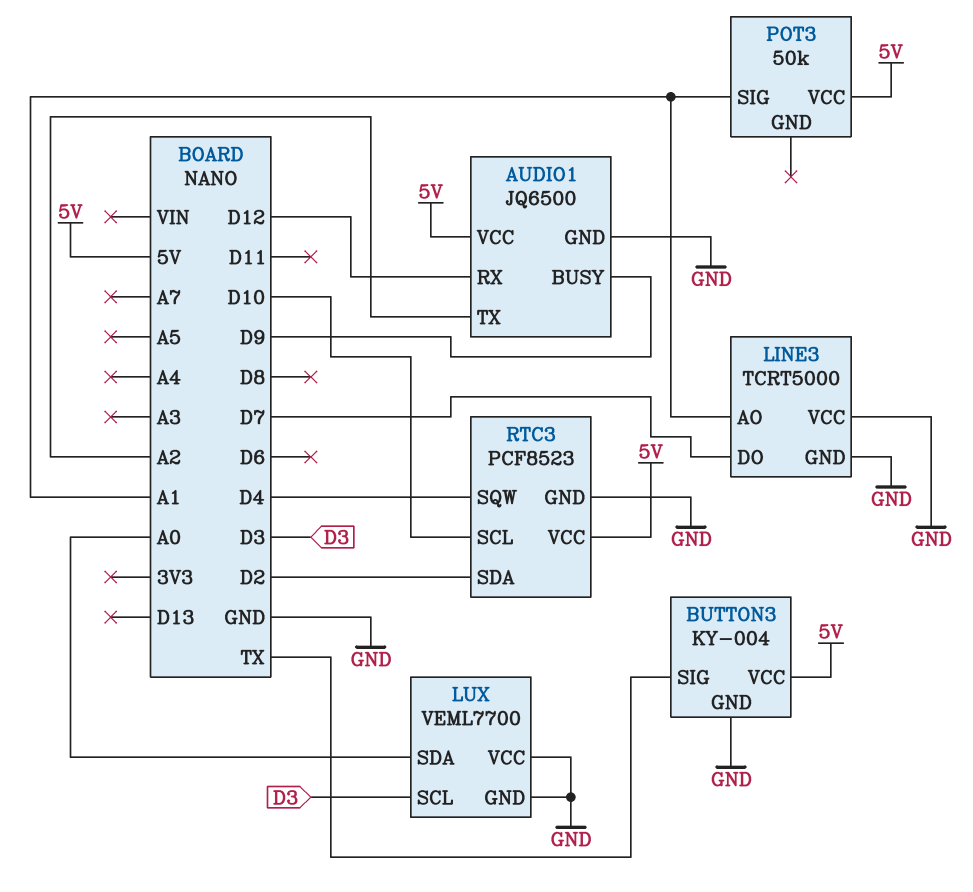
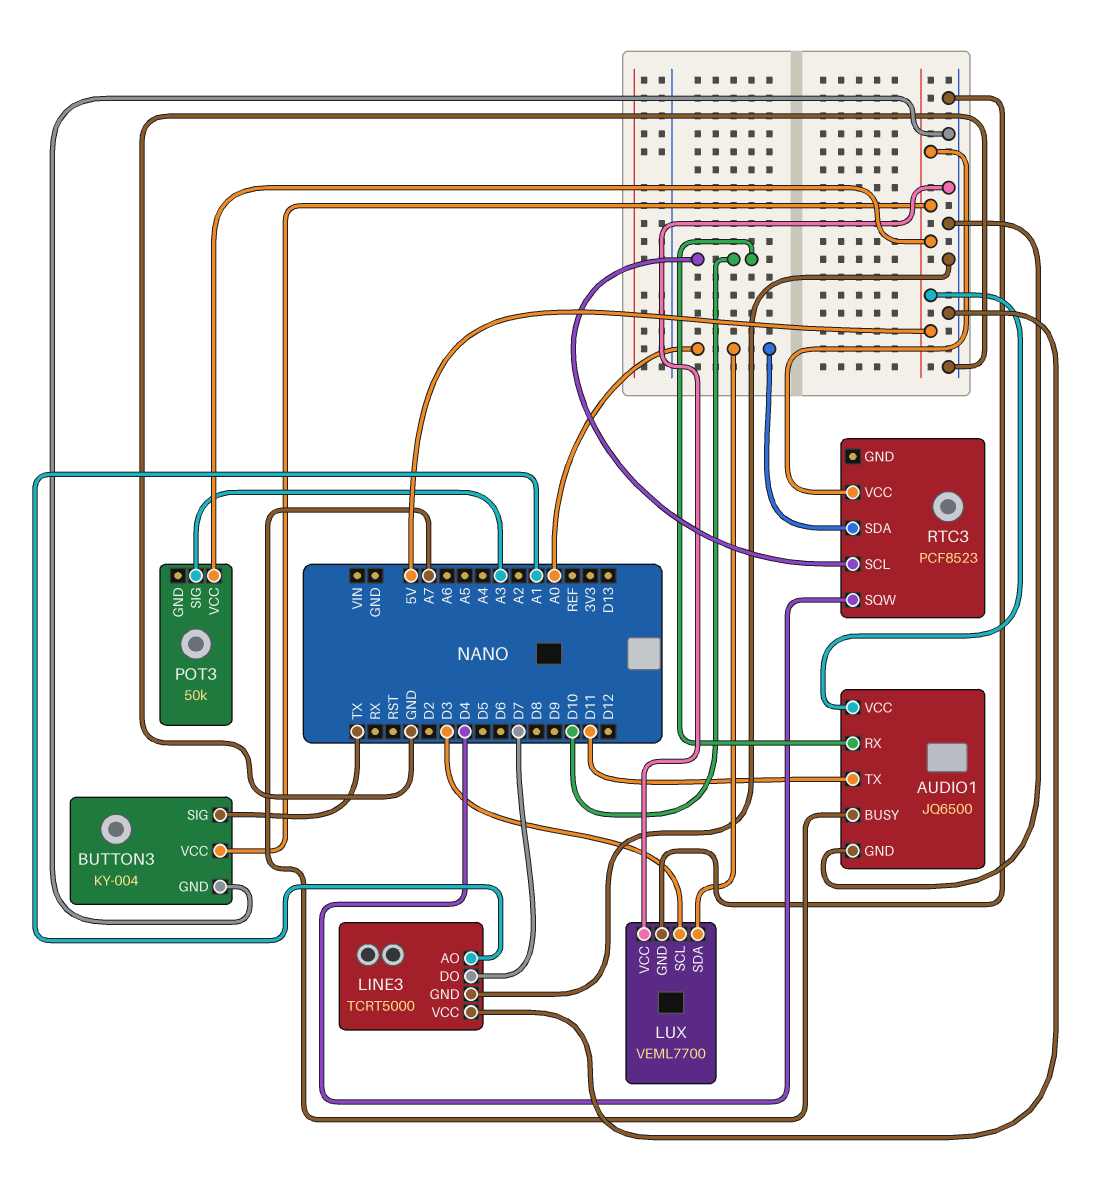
AUDIO1 pin BUSY: D9 -> A7
AUDIO1 pin RX: D12 -> D10
AUDIO1 pin TX: A2 -> D11
POT3 pin SIG: A1 -> A3
RTC3 pin GND: GND -> none
RTC3 pin SDA: D2 -> A0

